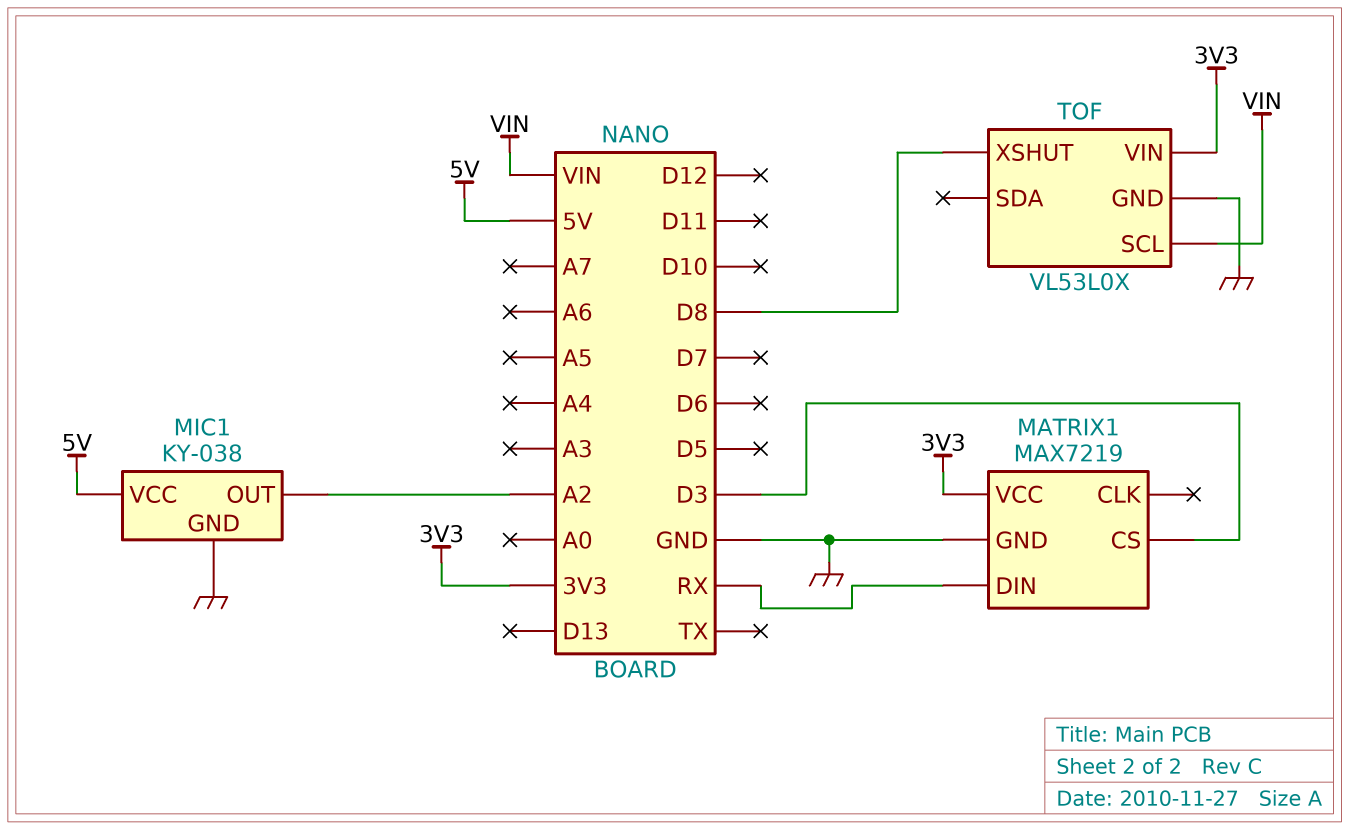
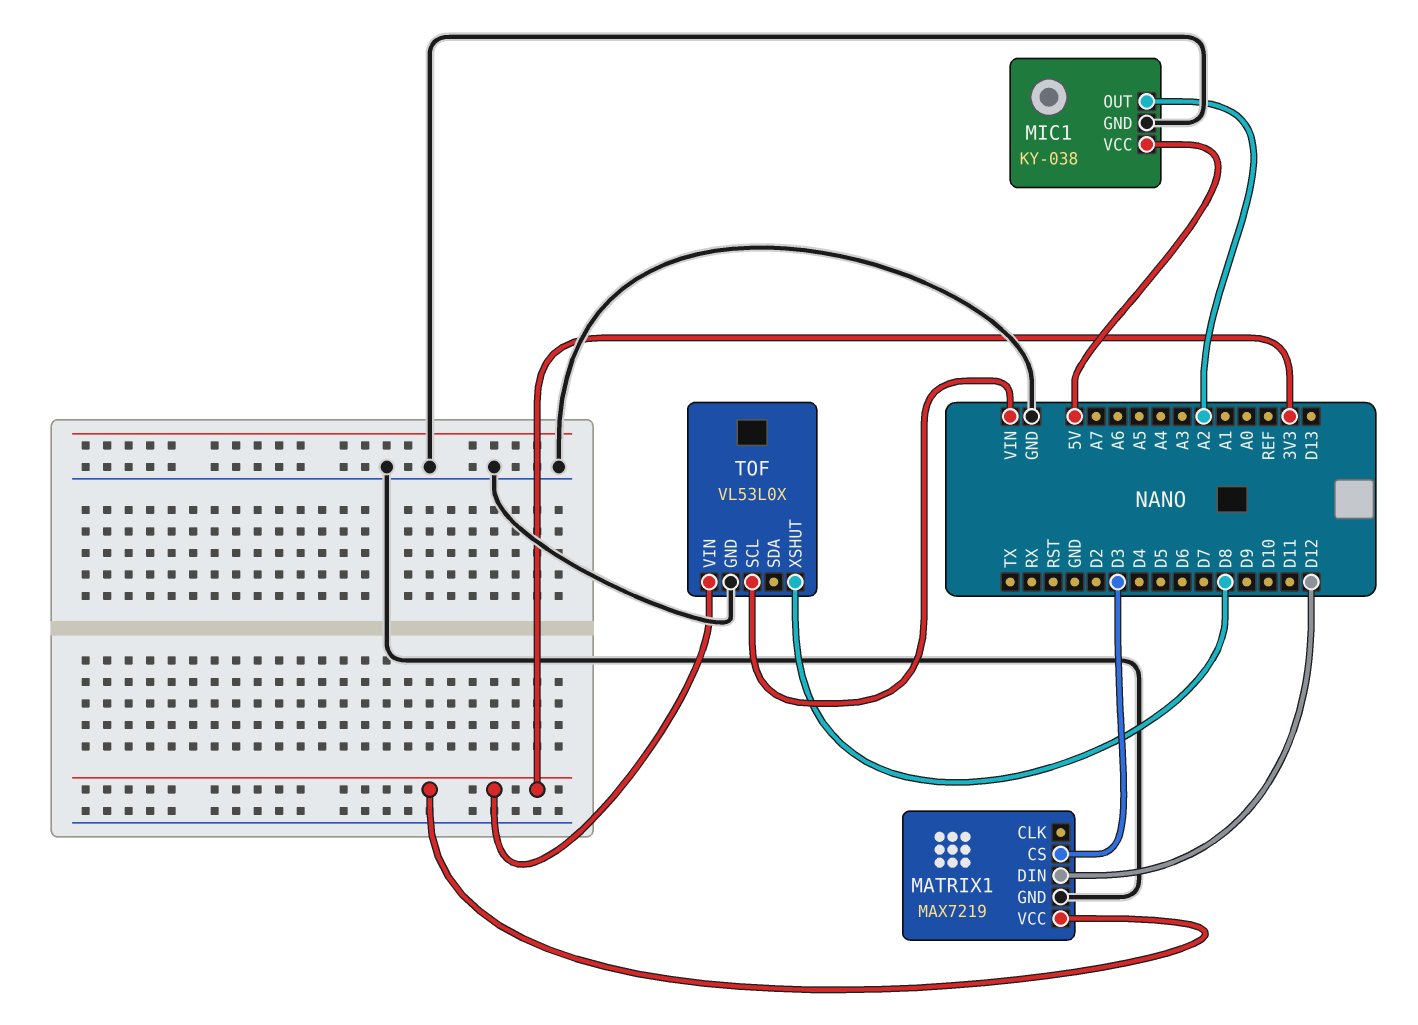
MATRIX1 pin DIN: RX -> D12

